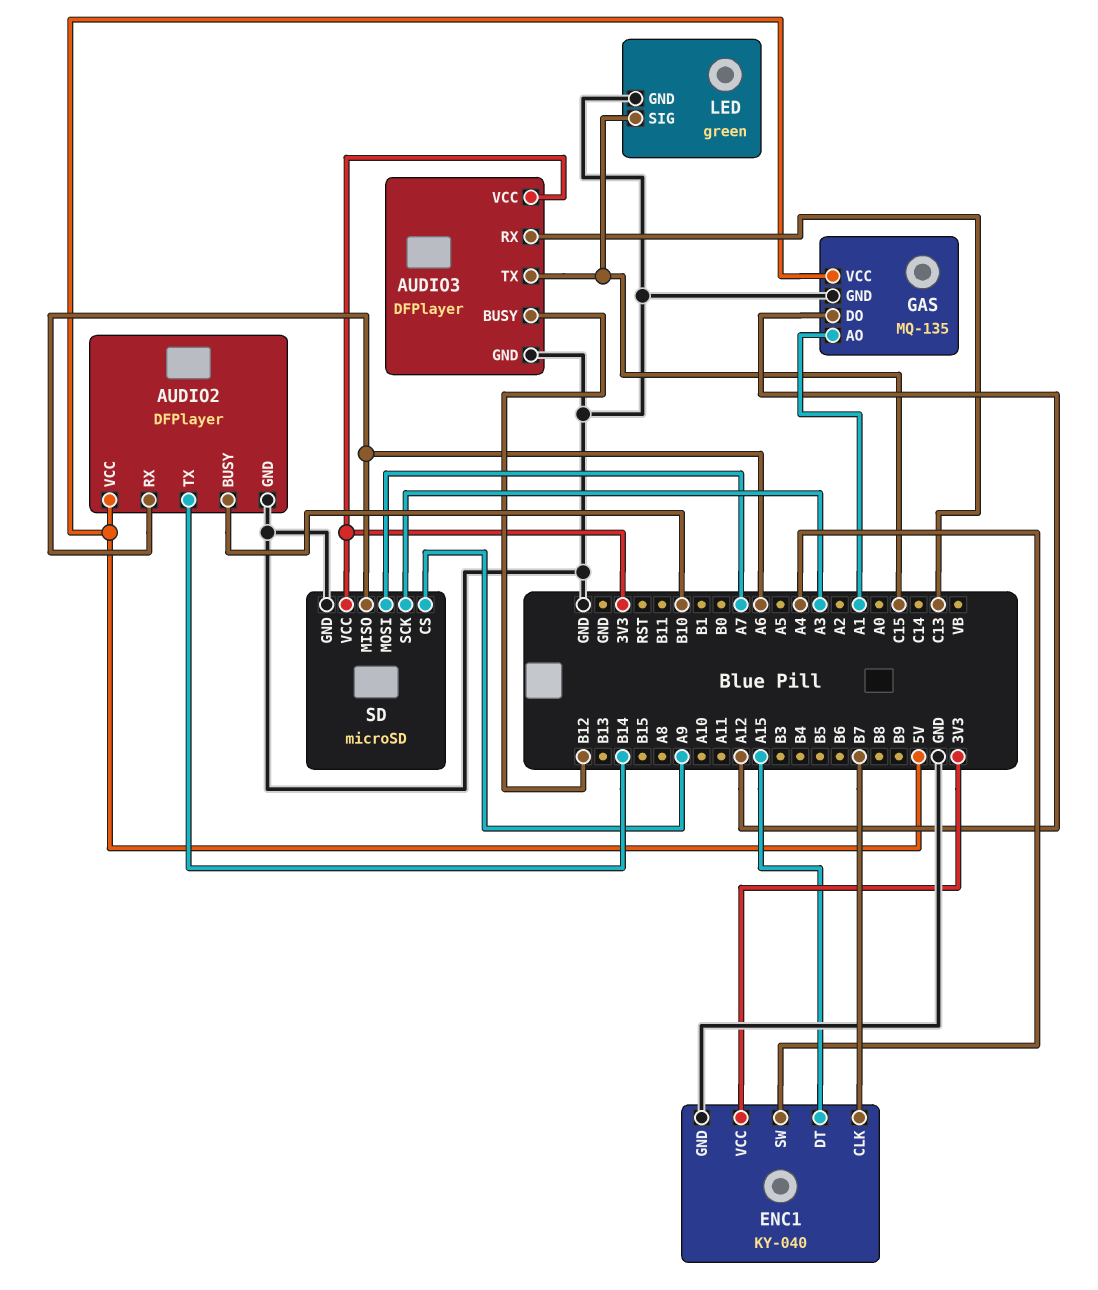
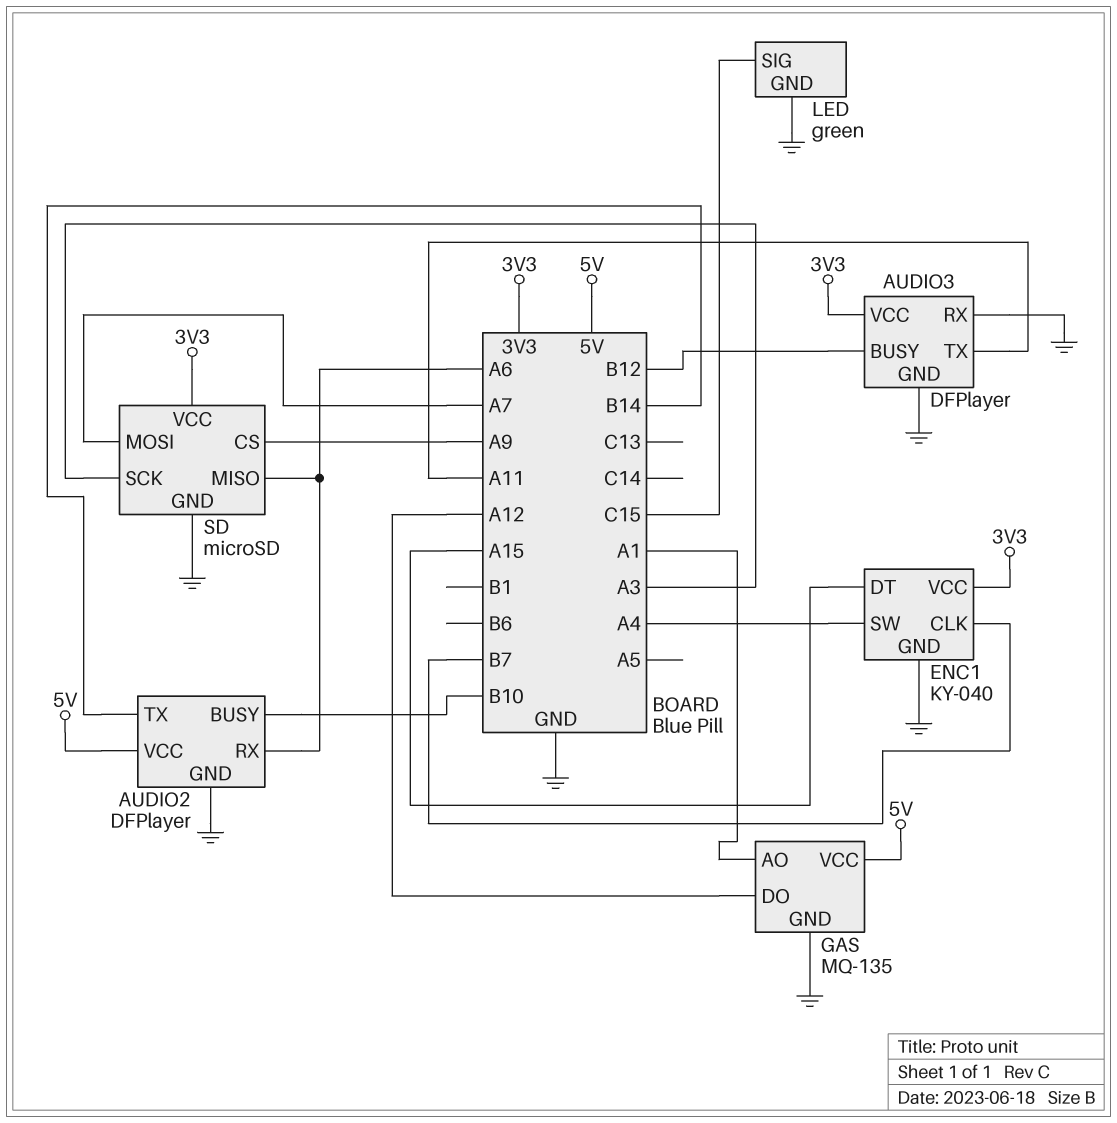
AUDIO3 pin RX: C13 -> GND
AUDIO3 pin TX: C15 -> A11

